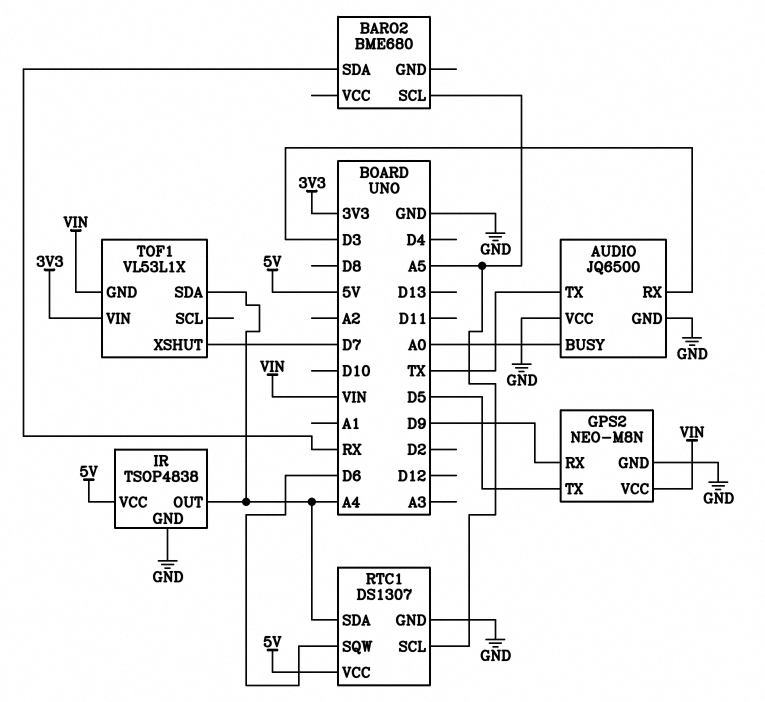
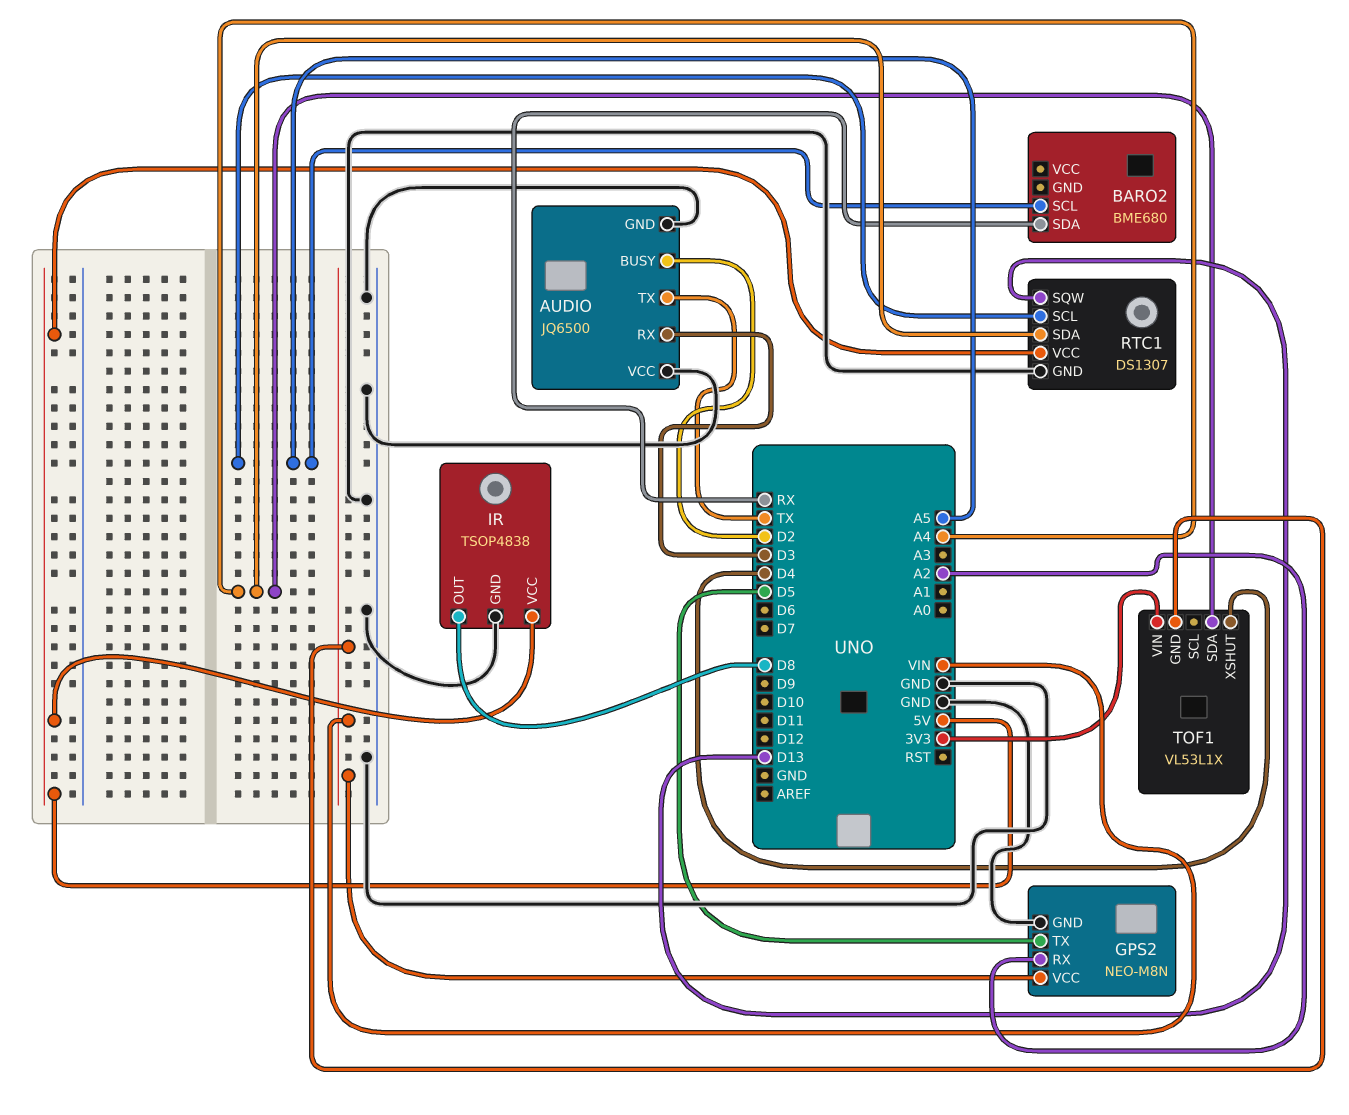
AUDIO pin BUSY: A0 -> D2
GPS2 pin RX: D9 -> A2
IR pin OUT: A4 -> D8
RTC1 pin SQW: D6 -> D13
TOF1 pin XSHUT: D7 -> D4

